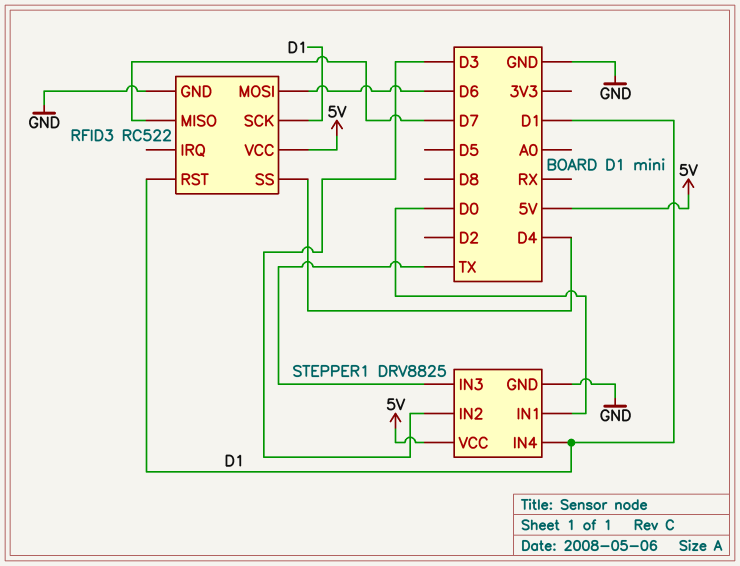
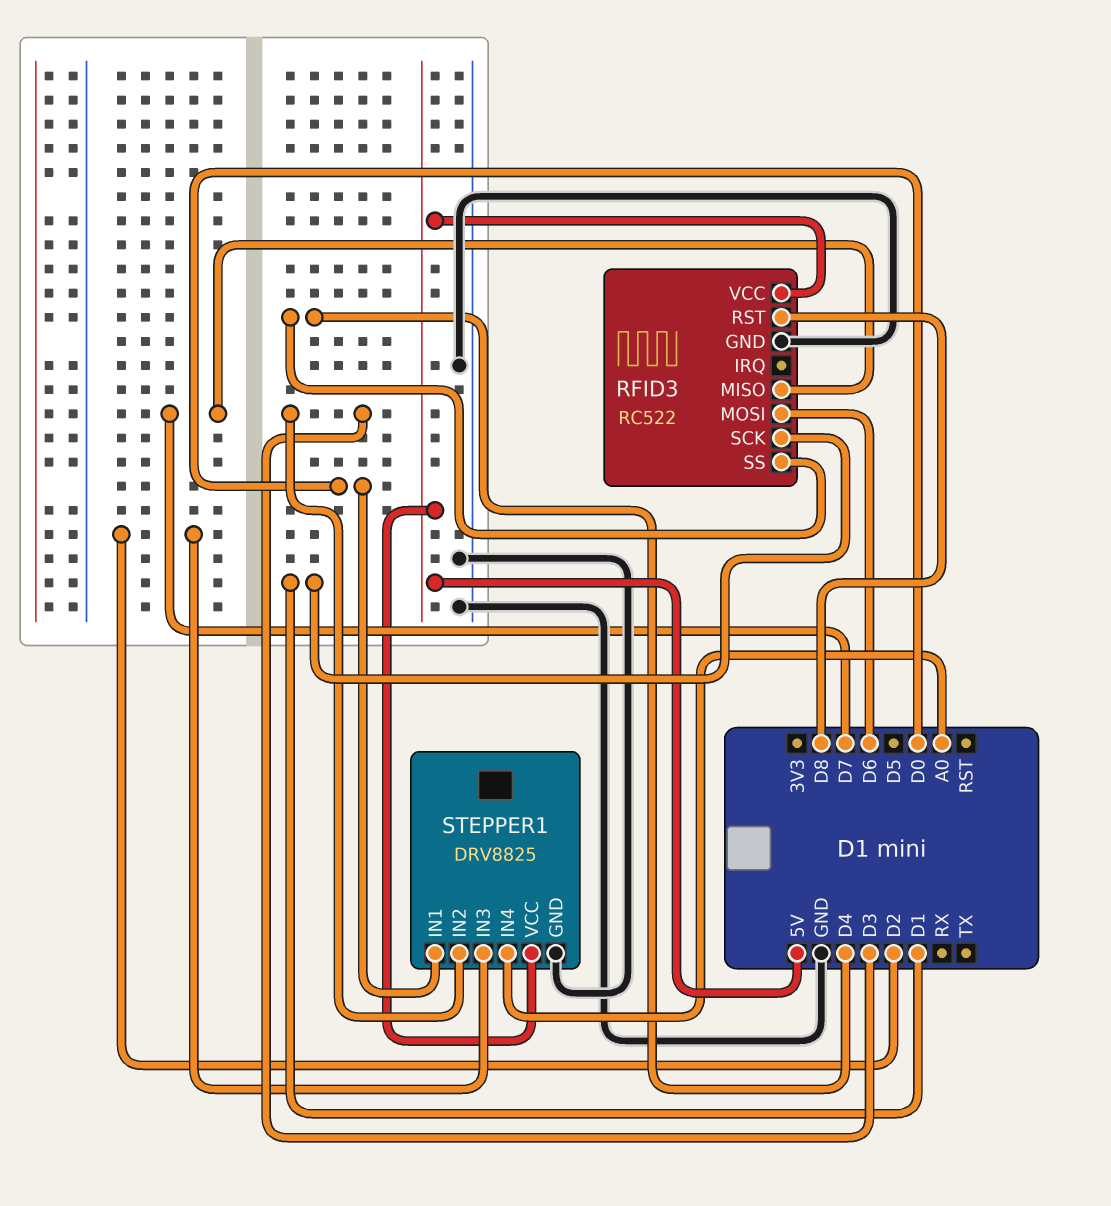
RFID3 pin RST: D1 -> D8
STEPPER1 pin IN3: TX -> D2
STEPPER1 pin IN4: D1 -> A0

